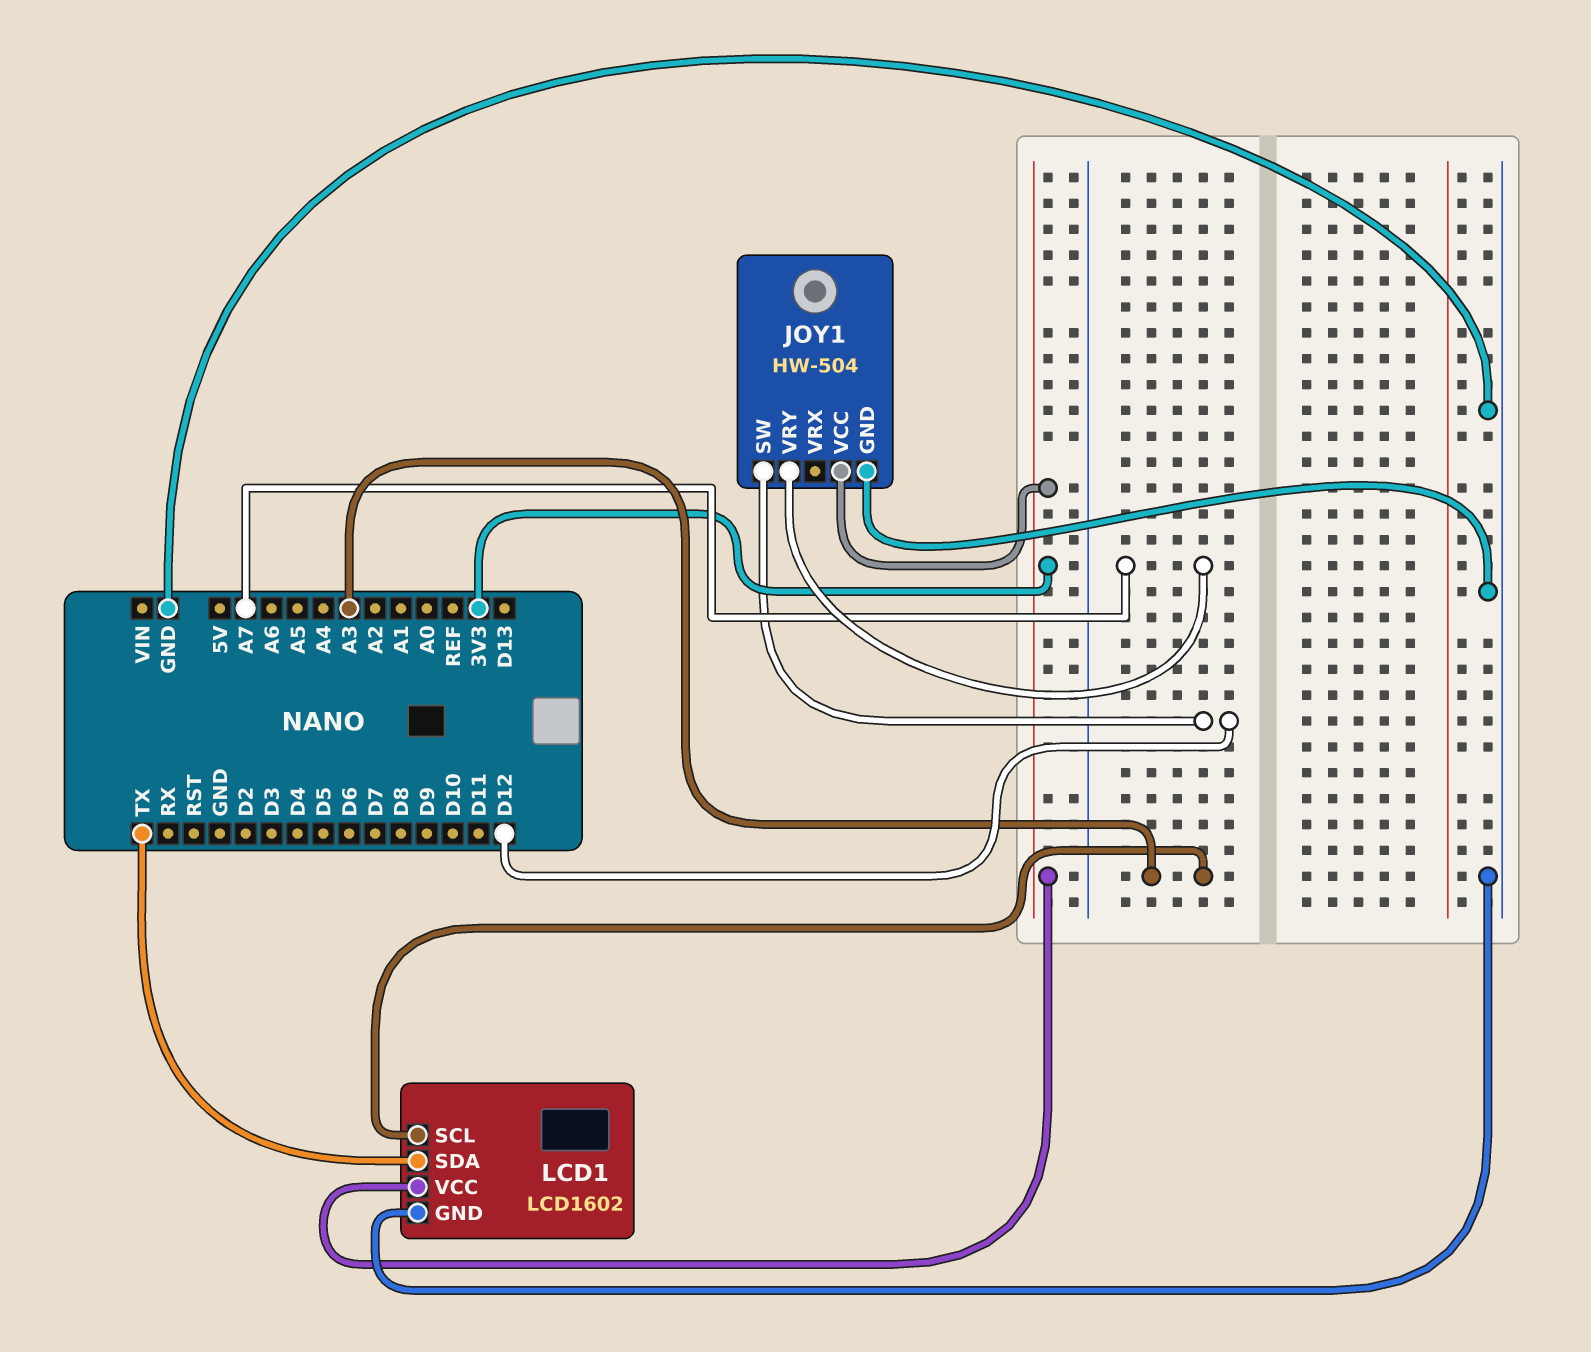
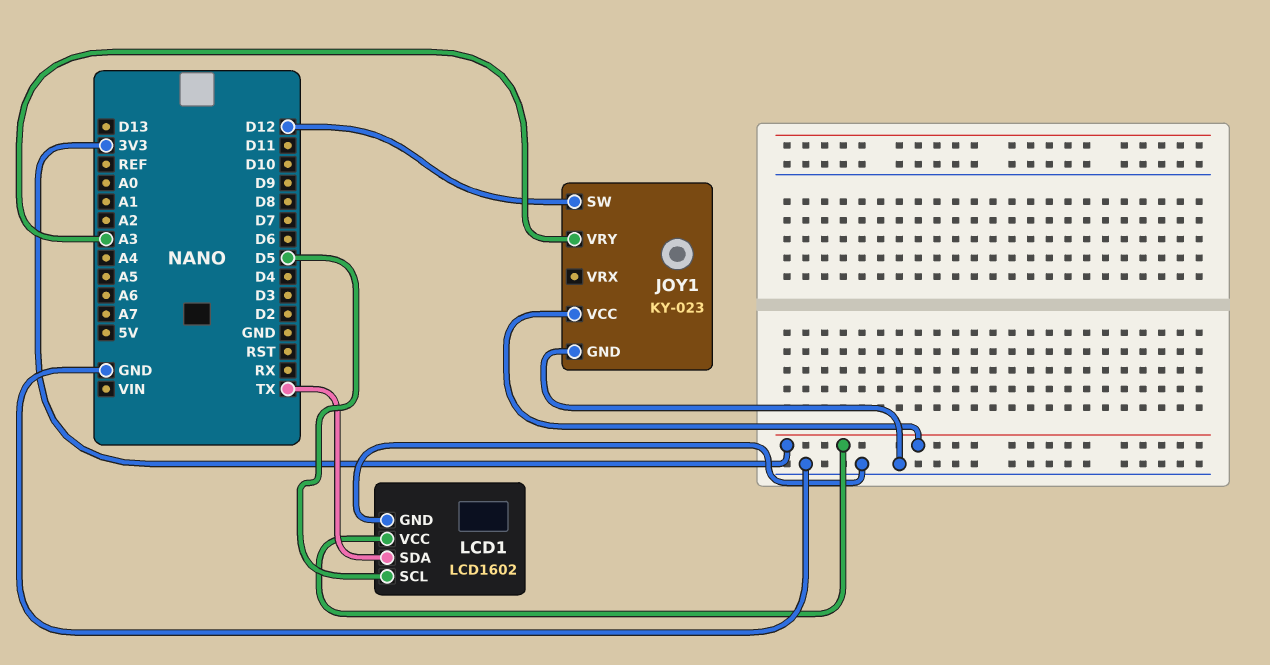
JOY1: HW-504 -> KY-023
JOY1 pin VRY: A7 -> A3
LCD1 pin SCL: A3 -> D5

